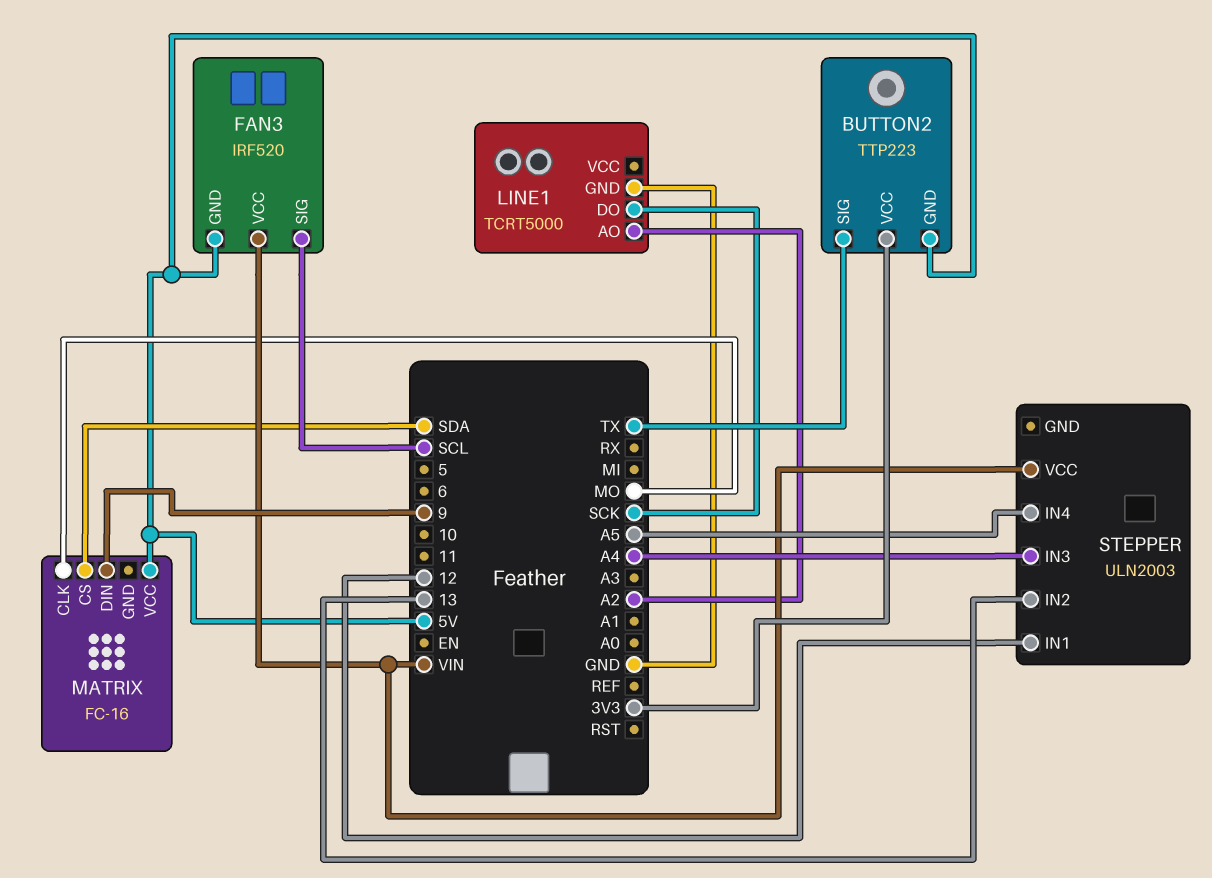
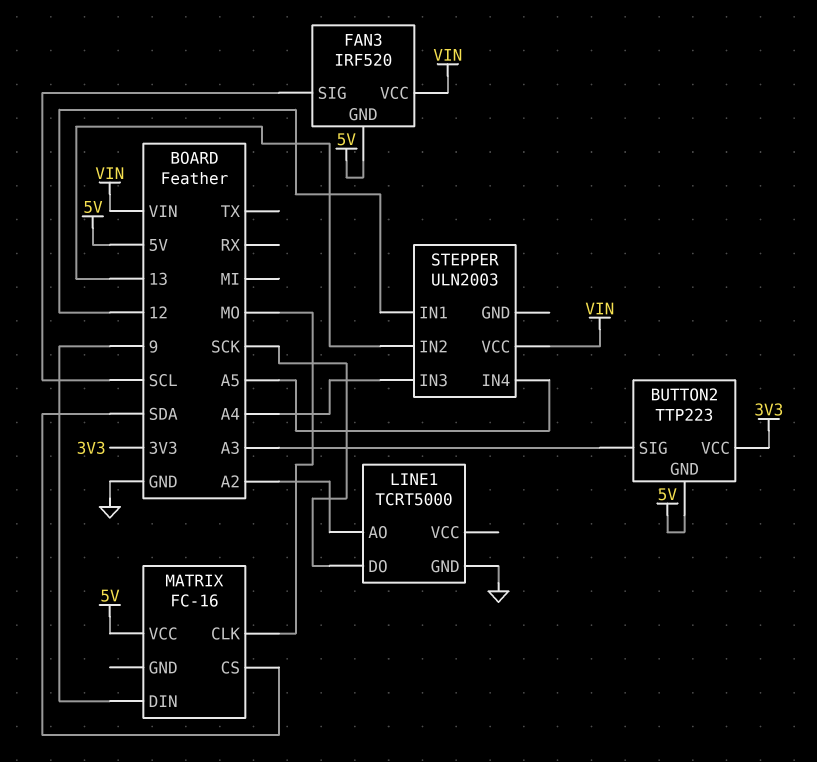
BUTTON2 pin SIG: TX -> A3

